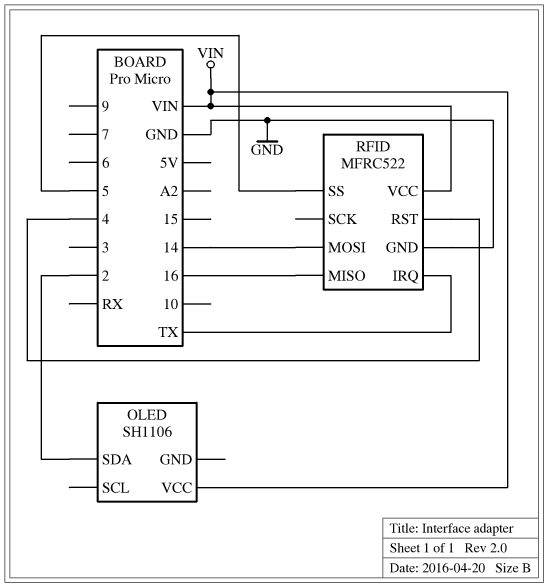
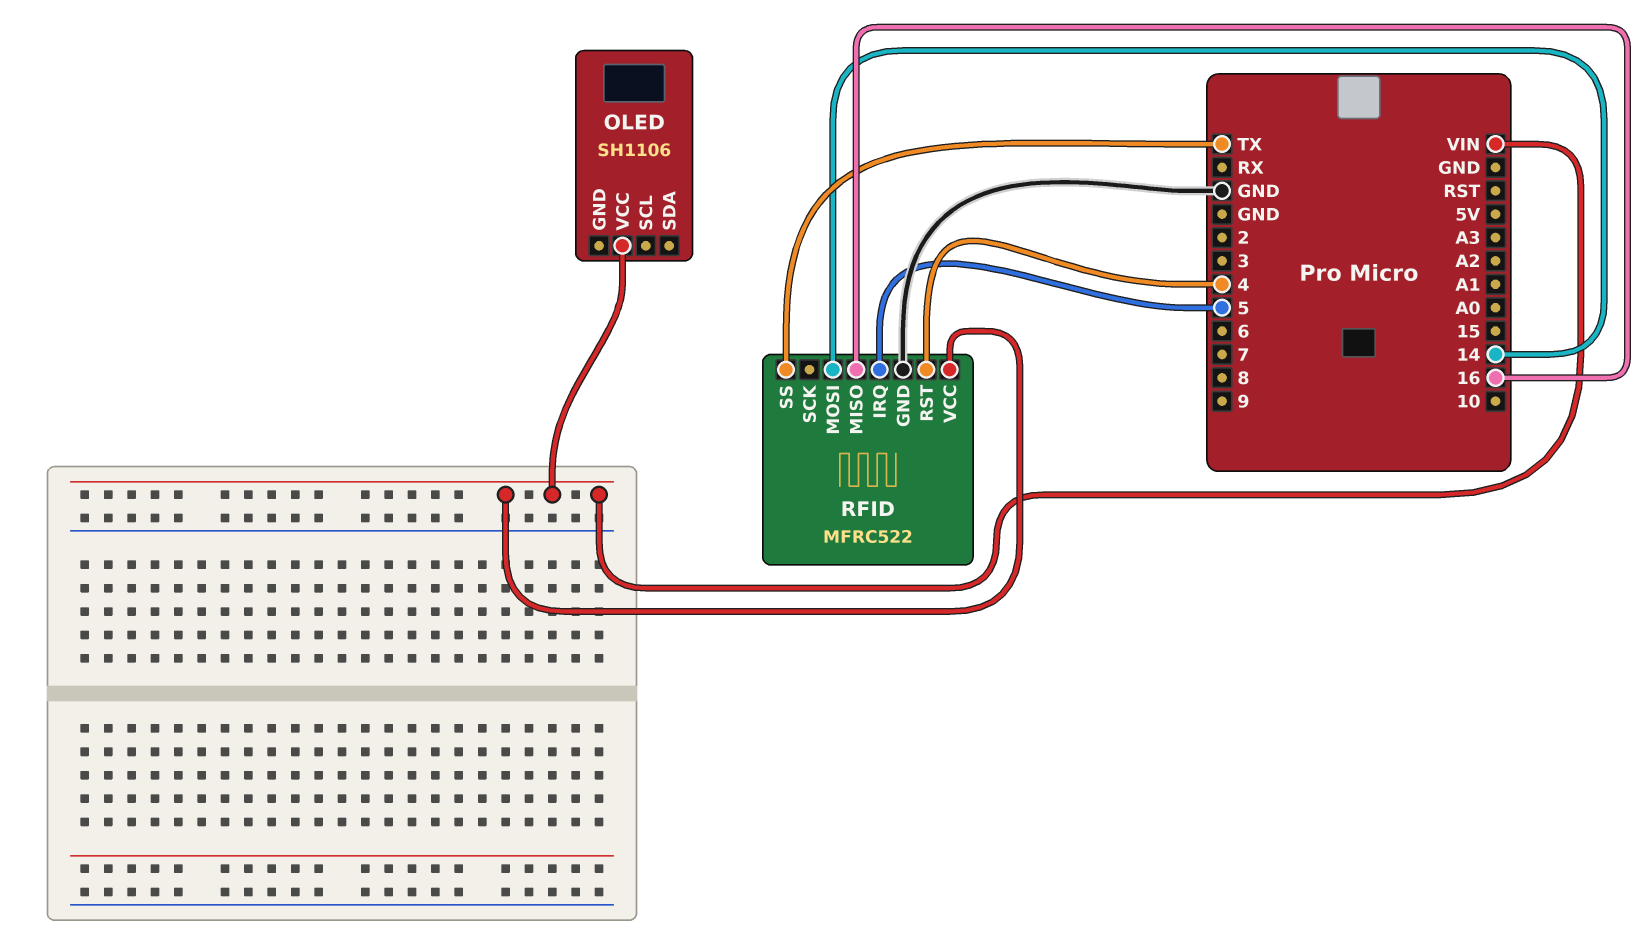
OLED pin SDA: 2 -> none
RFID pin IRQ: TX -> 5
RFID pin SS: 5 -> TX

